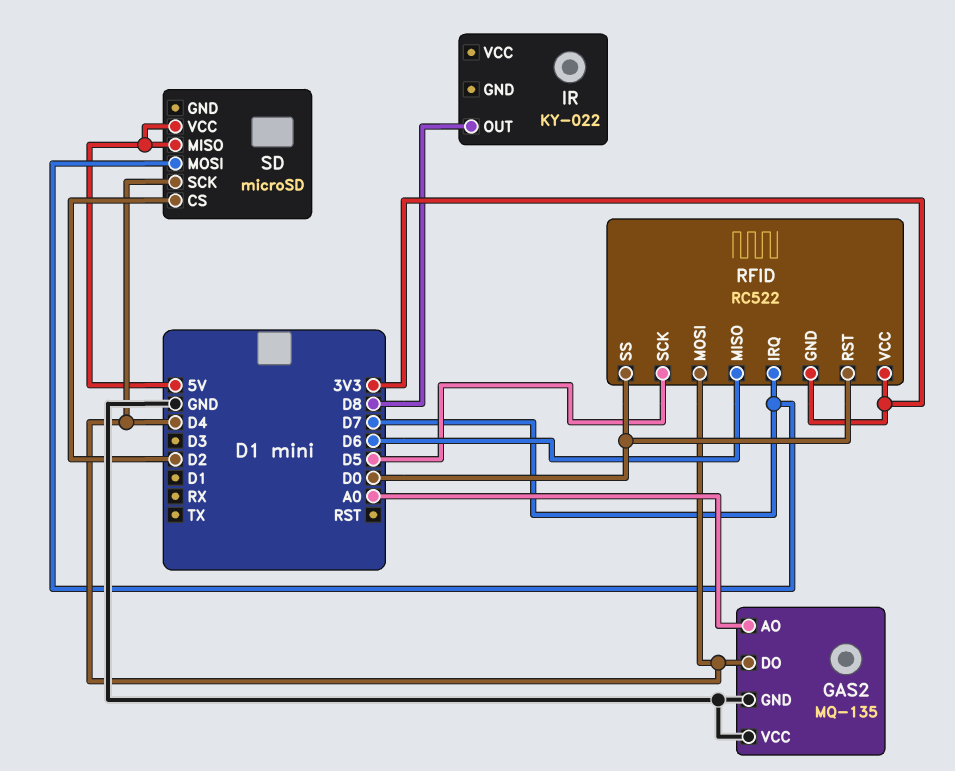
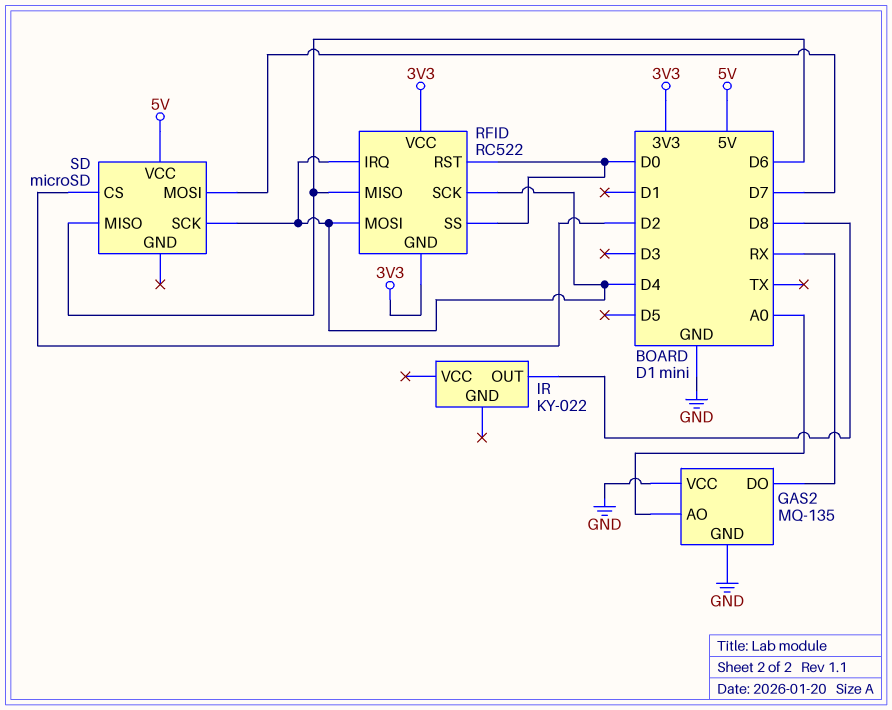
GAS2 pin DO: D4 -> RX
RFID pin IRQ: D7 -> D4
RFID pin SCK: D5 -> D4
SD pin MISO: 5V -> D6

